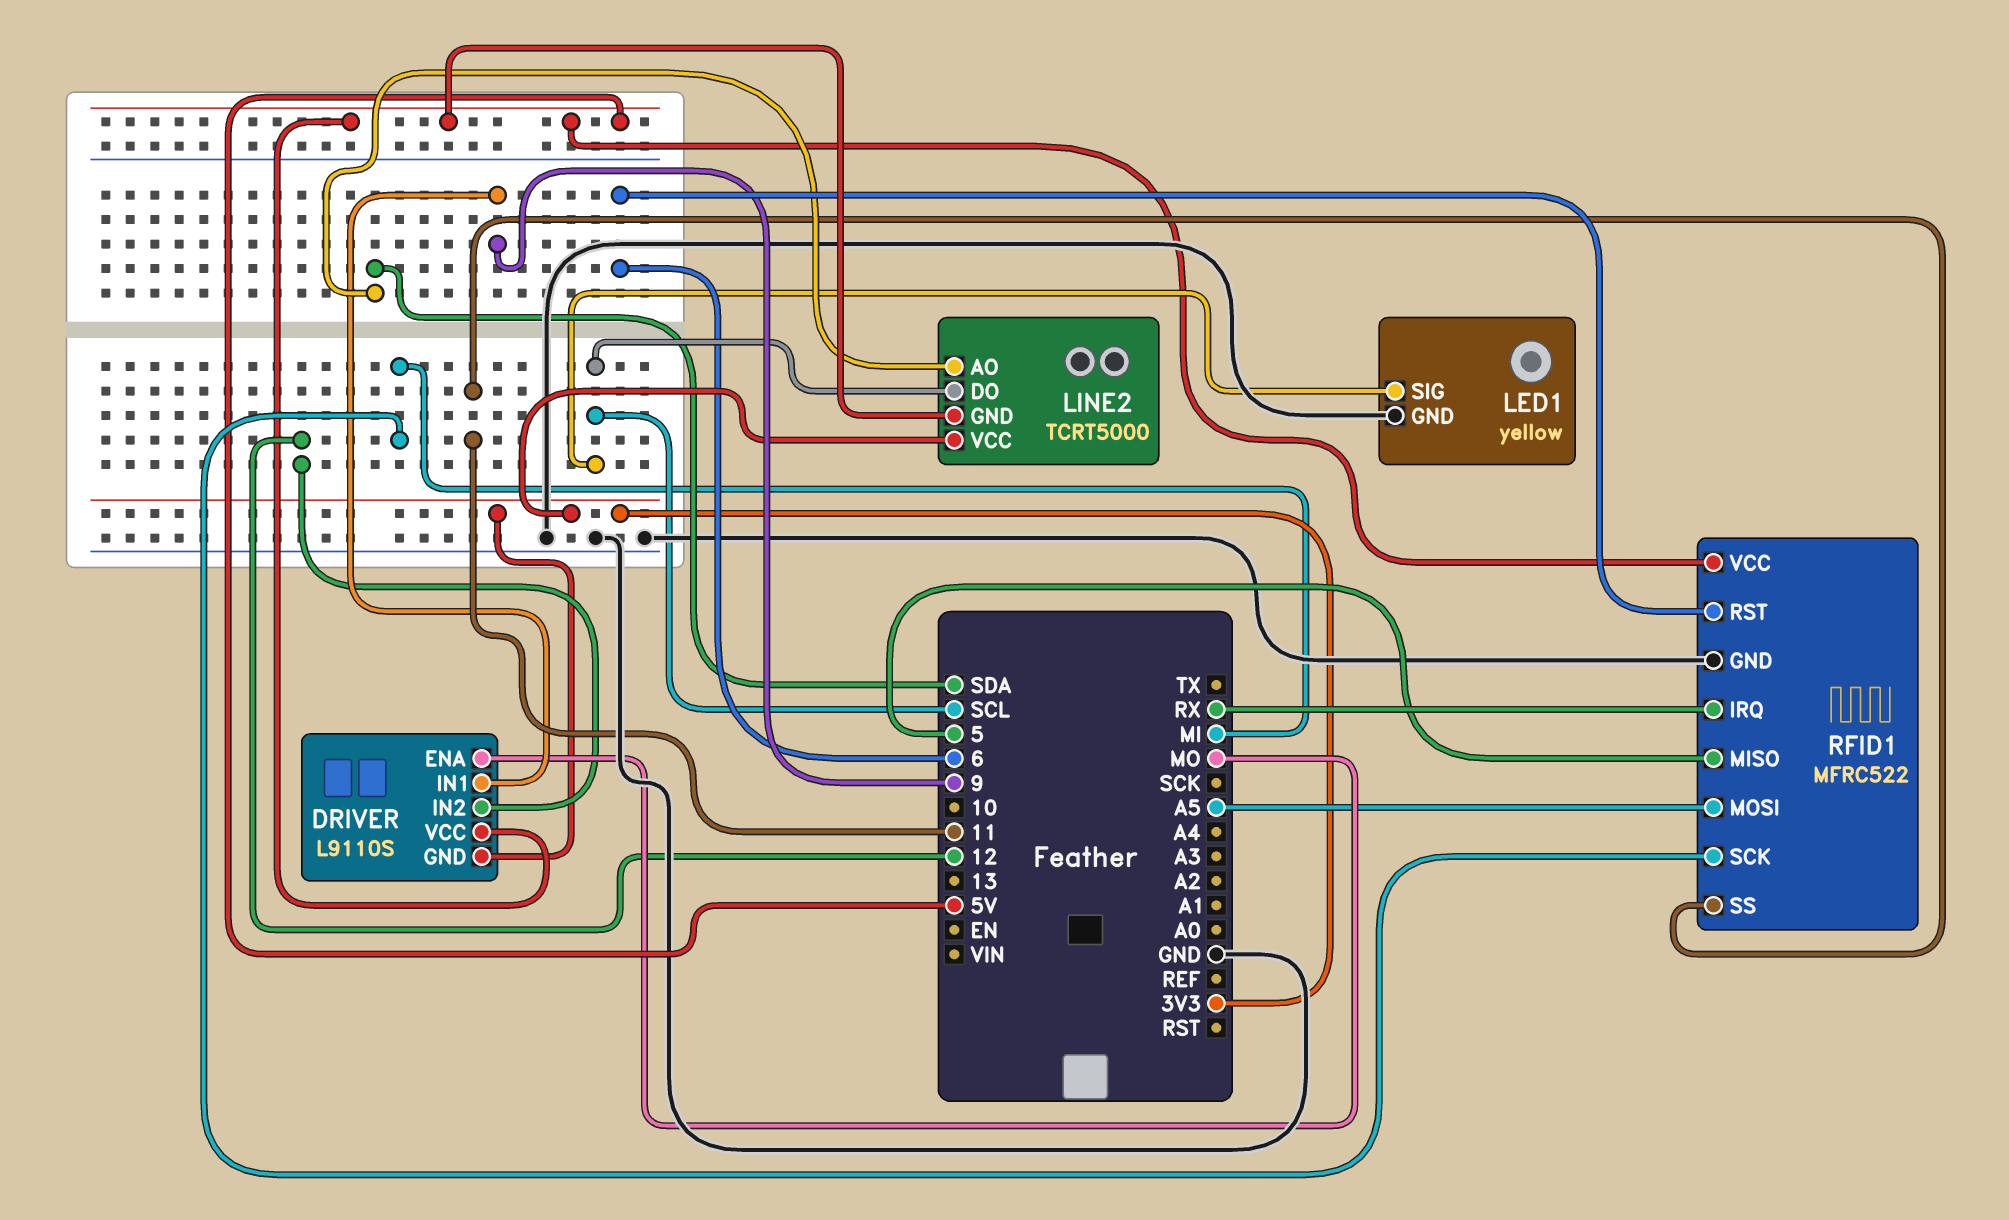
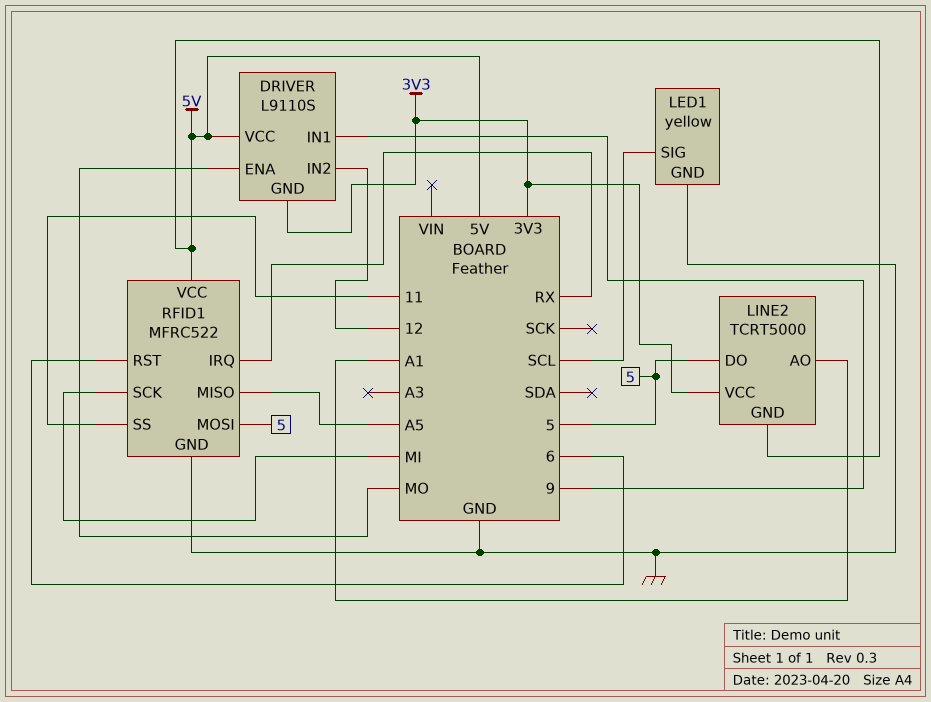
LINE2 pin AO: SDA -> A1
LINE2 pin DO: SCL -> 5
RFID1 pin MISO: 5 -> A5
RFID1 pin MOSI: A5 -> 5

